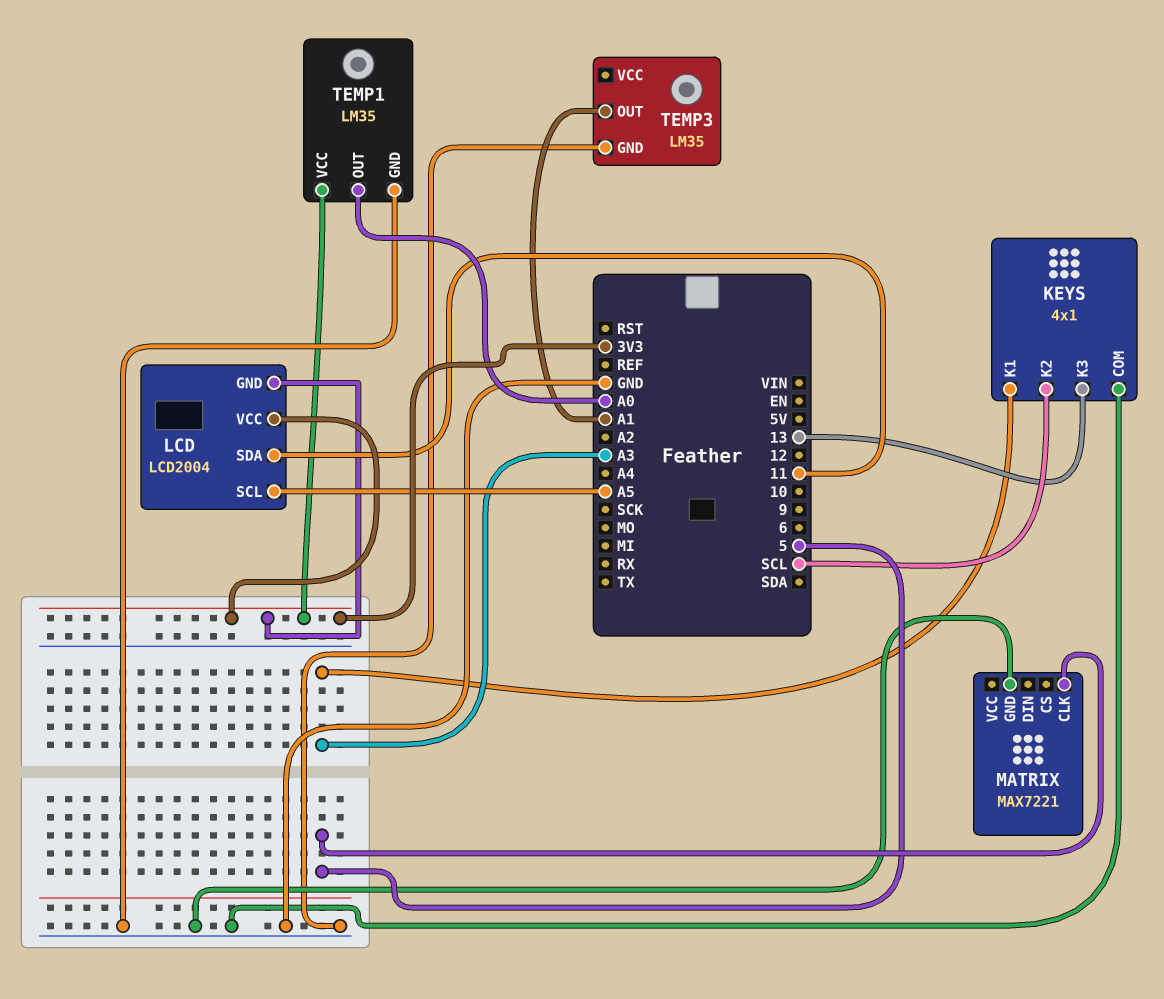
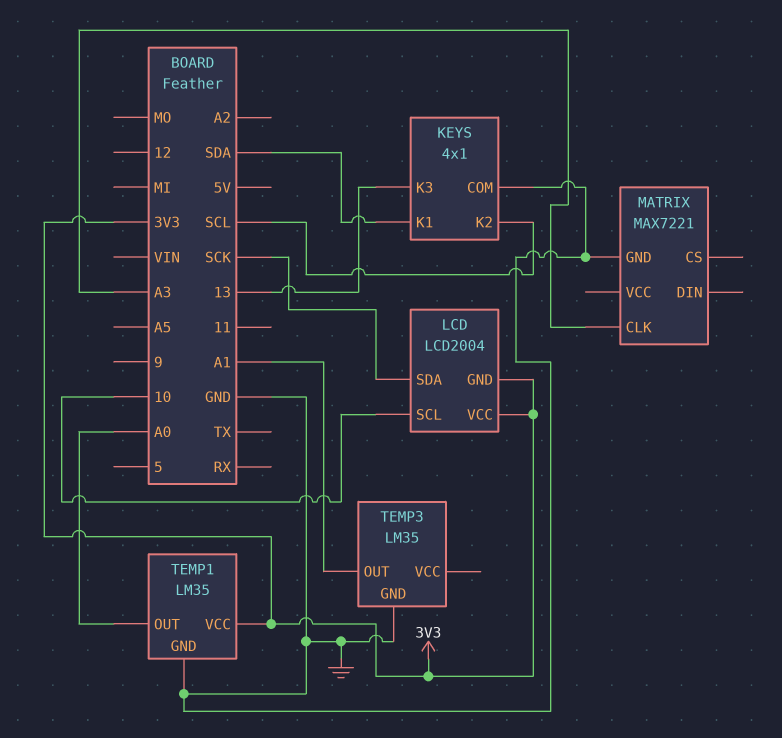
KEYS pin K1: A3 -> SDA
LCD pin SCL: A5 -> 10
LCD pin SDA: 11 -> SCK
MATRIX pin CLK: 5 -> A3

